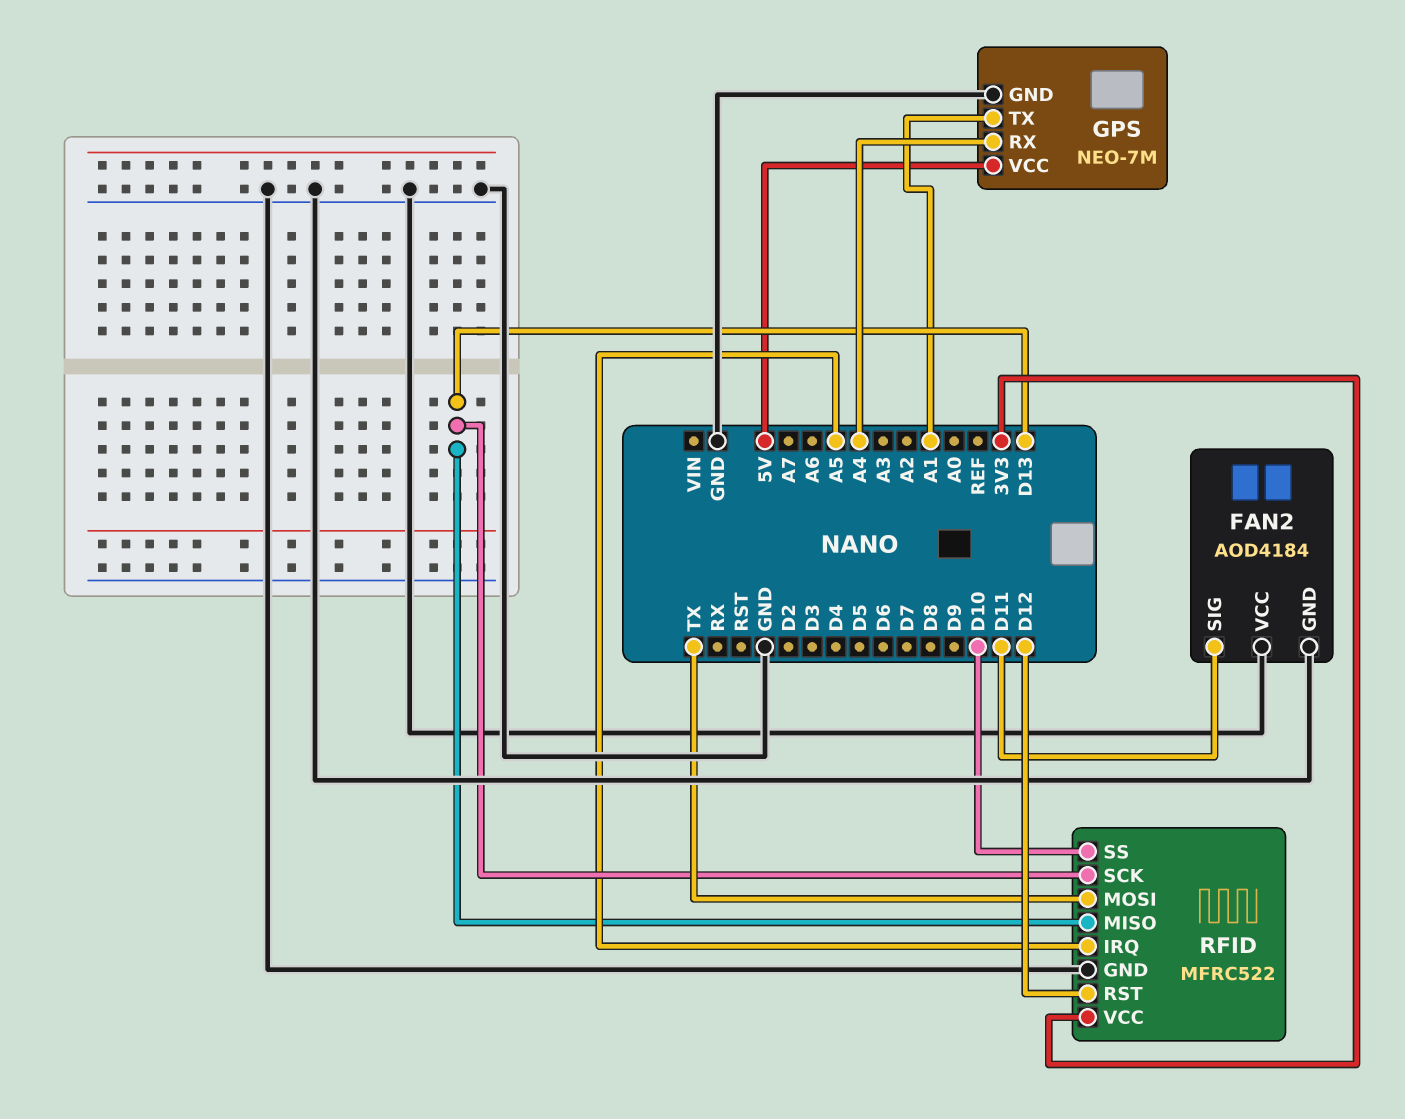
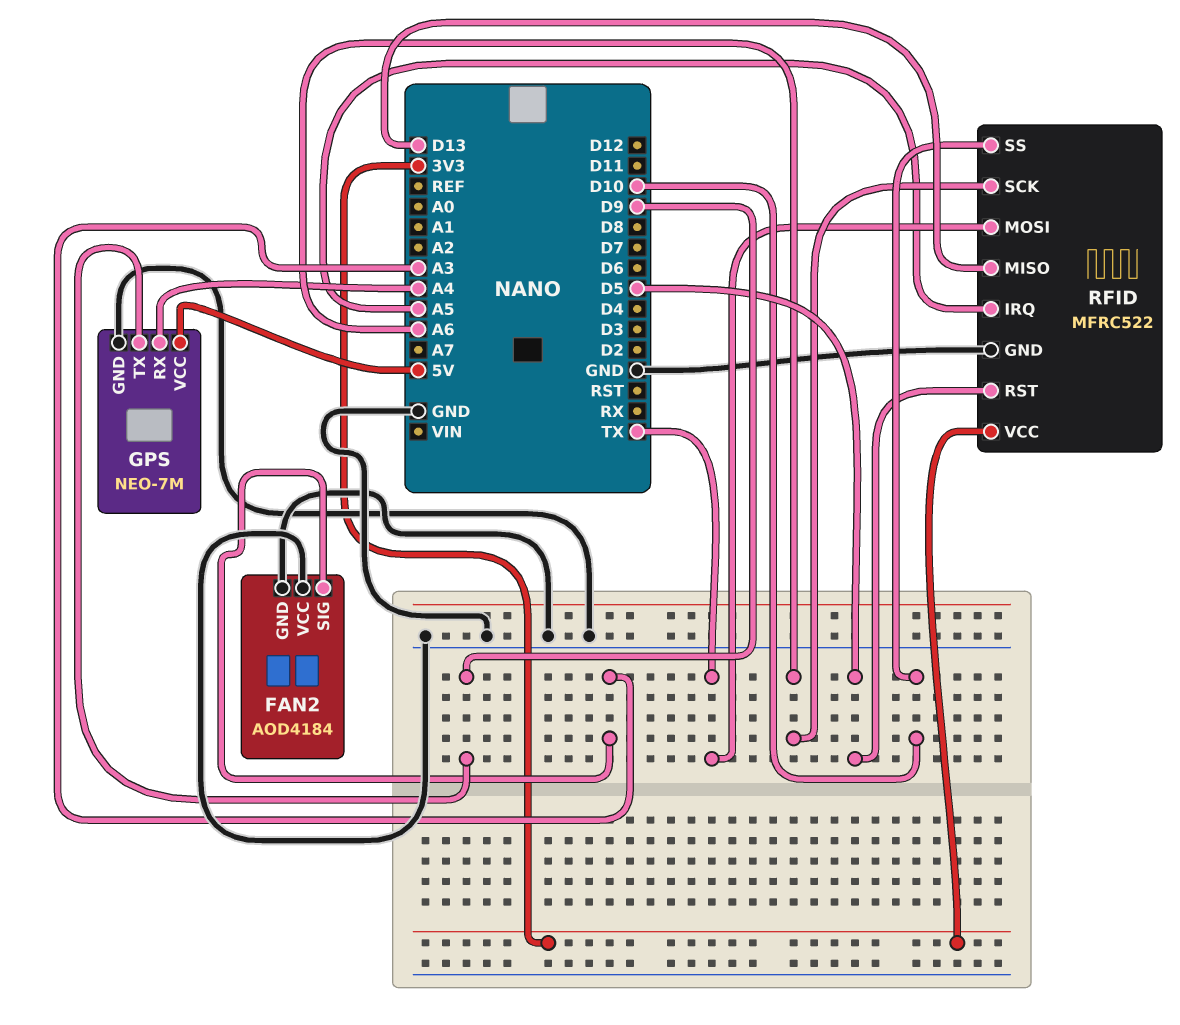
FAN2 pin SIG: D11 -> A3
GPS pin TX: A1 -> D9
RFID pin RST: D12 -> D5
RFID pin SCK: D13 -> A6

